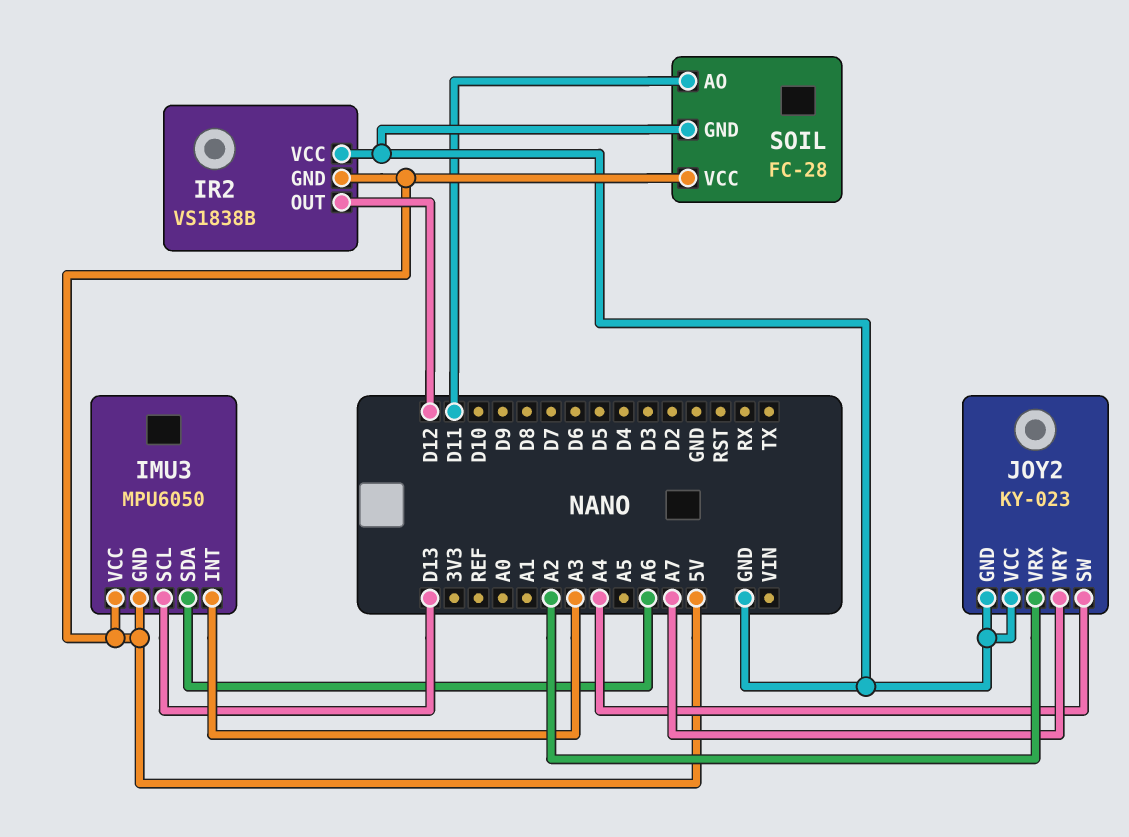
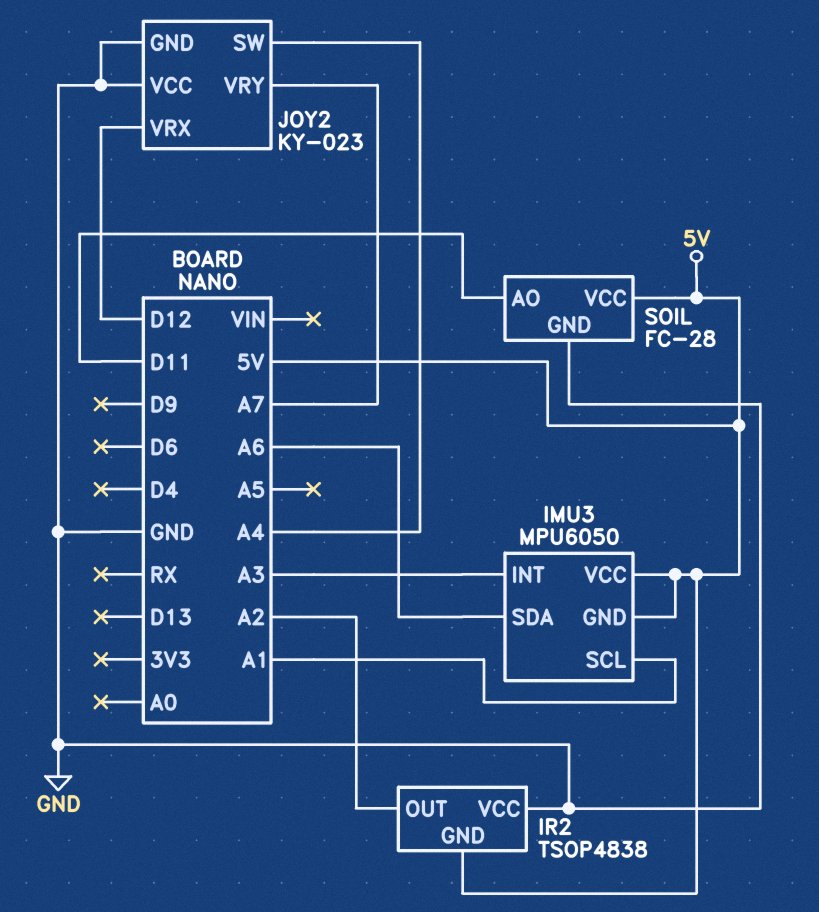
IMU3 pin SCL: D13 -> A1
IR2: VS1838B -> TSOP4838
IR2 pin OUT: D12 -> A2
JOY2 pin VRX: A2 -> D12

